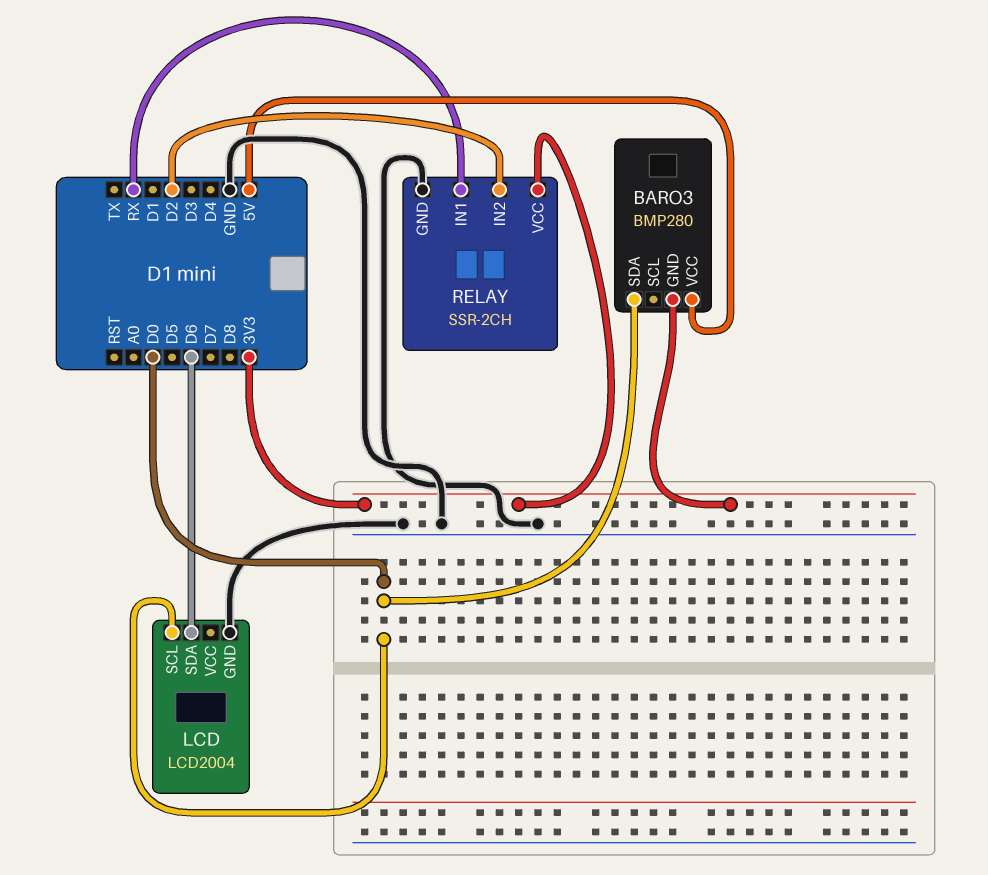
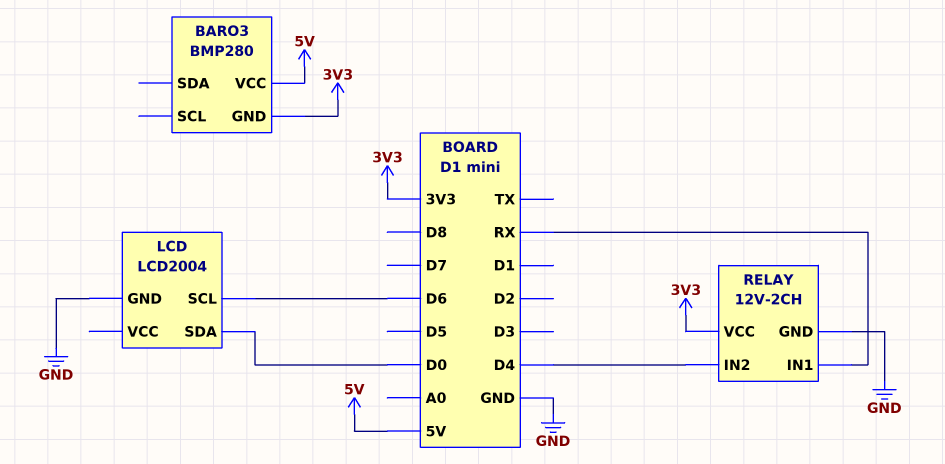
BARO3 pin SDA: D0 -> none
LCD pin SCL: D0 -> D6
LCD pin SDA: D6 -> D0
RELAY: SSR-2CH -> 12V-2CH
RELAY pin IN2: D2 -> D4

